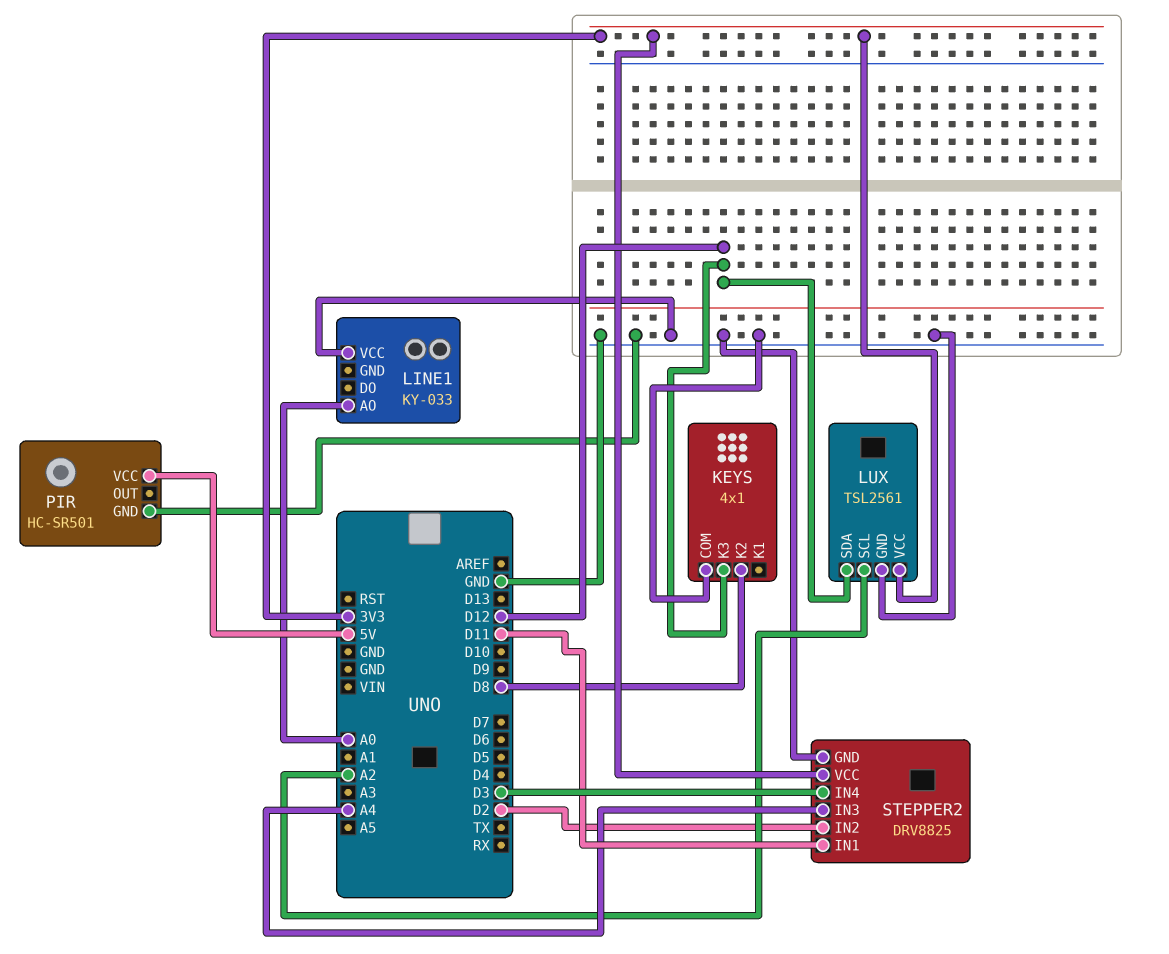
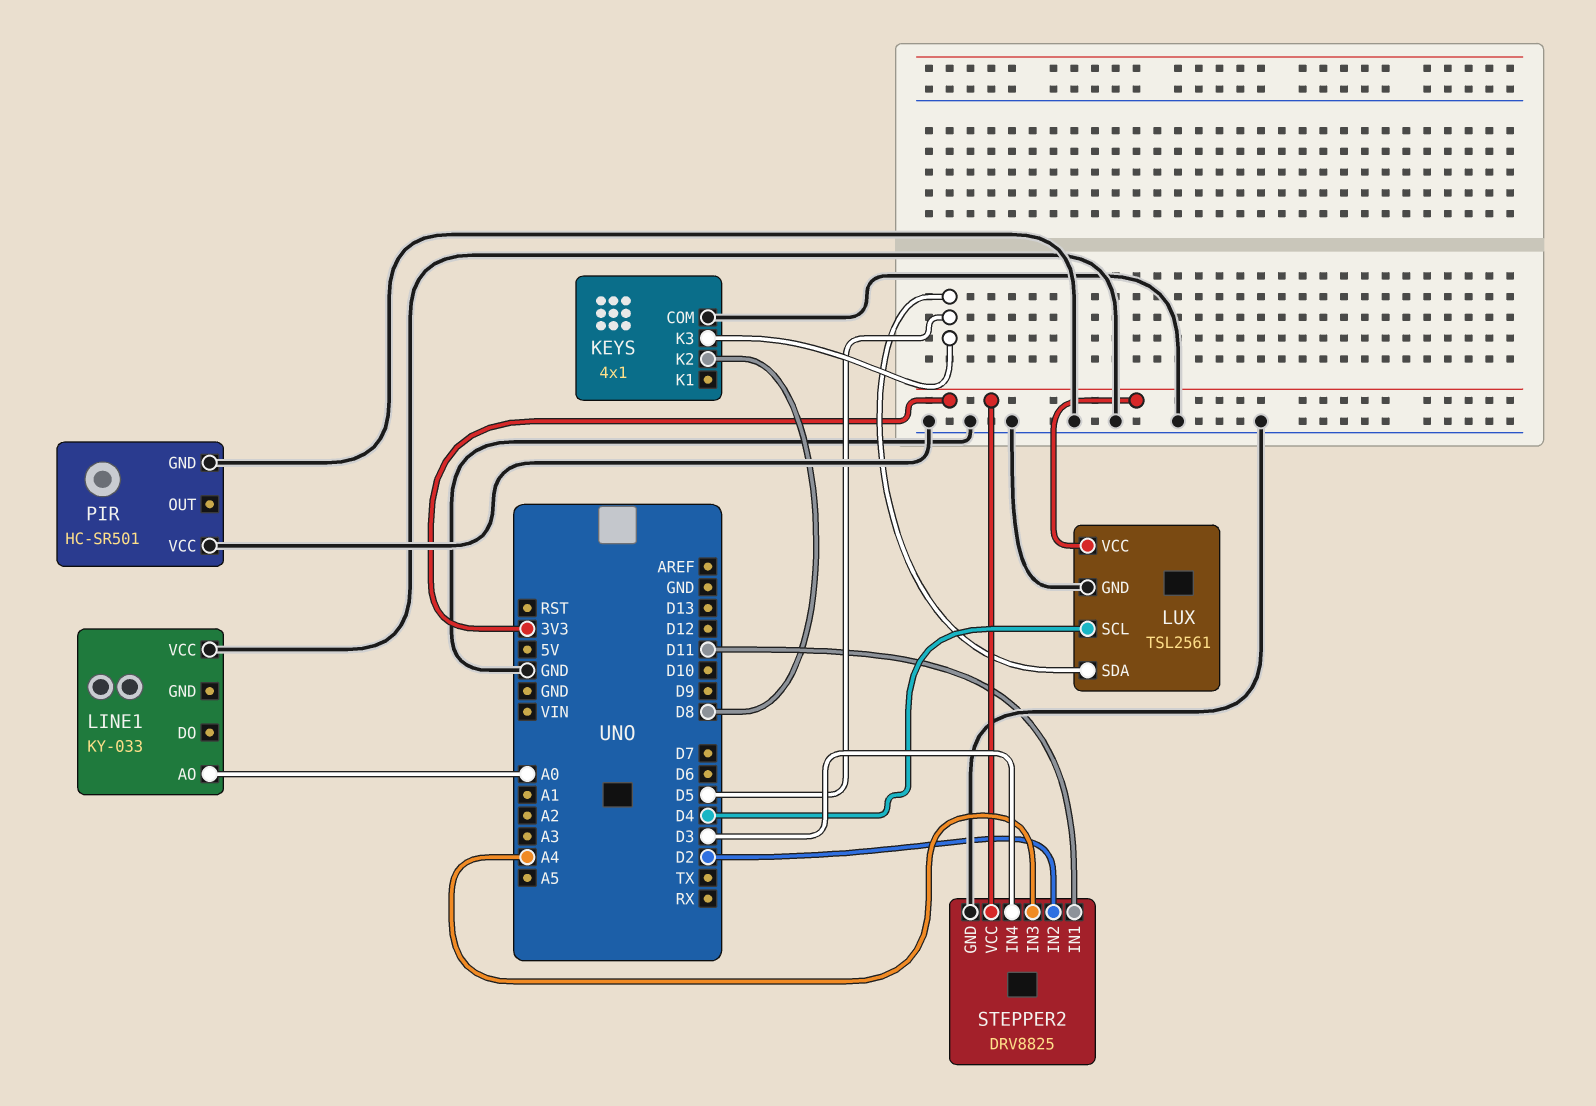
KEYS pin K3: D12 -> D5
LUX pin SCL: A2 -> D4
LUX pin SDA: D12 -> D5
PIR pin VCC: 5V -> GND

